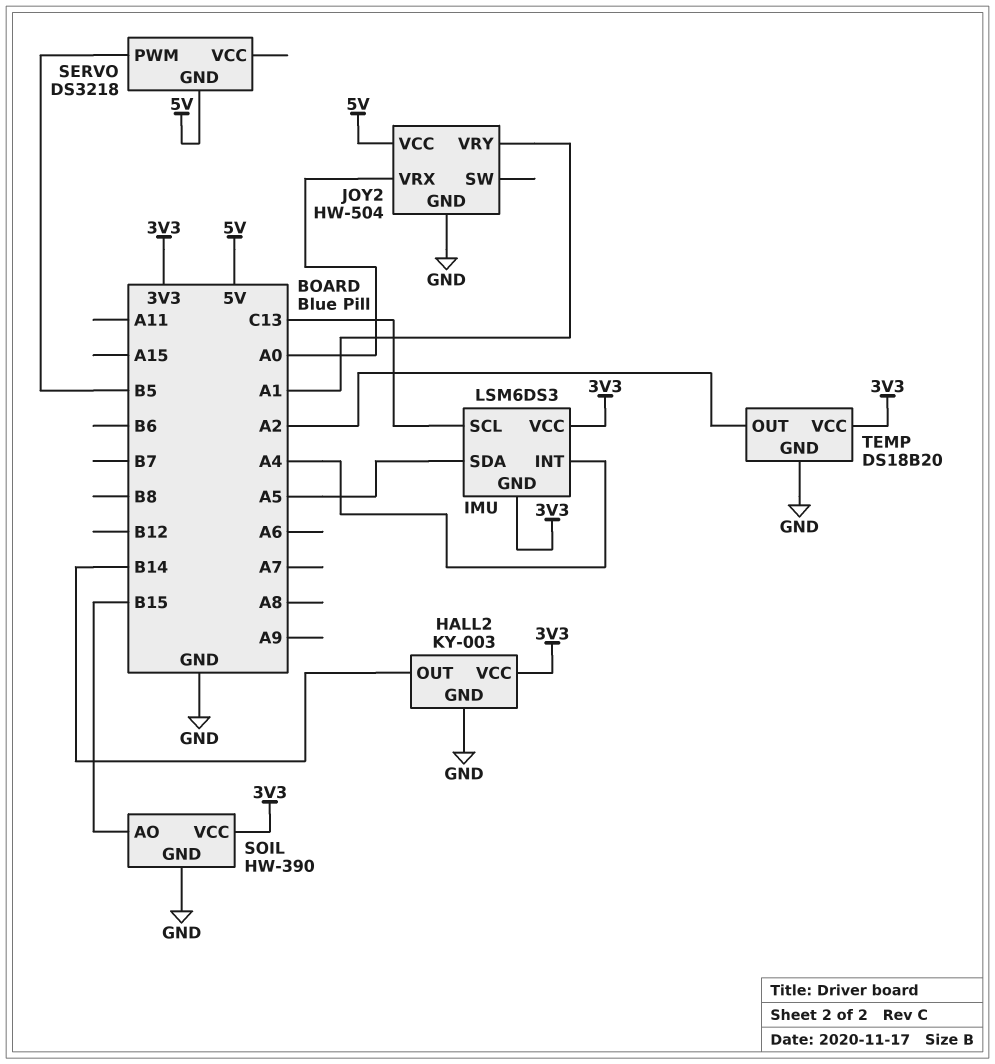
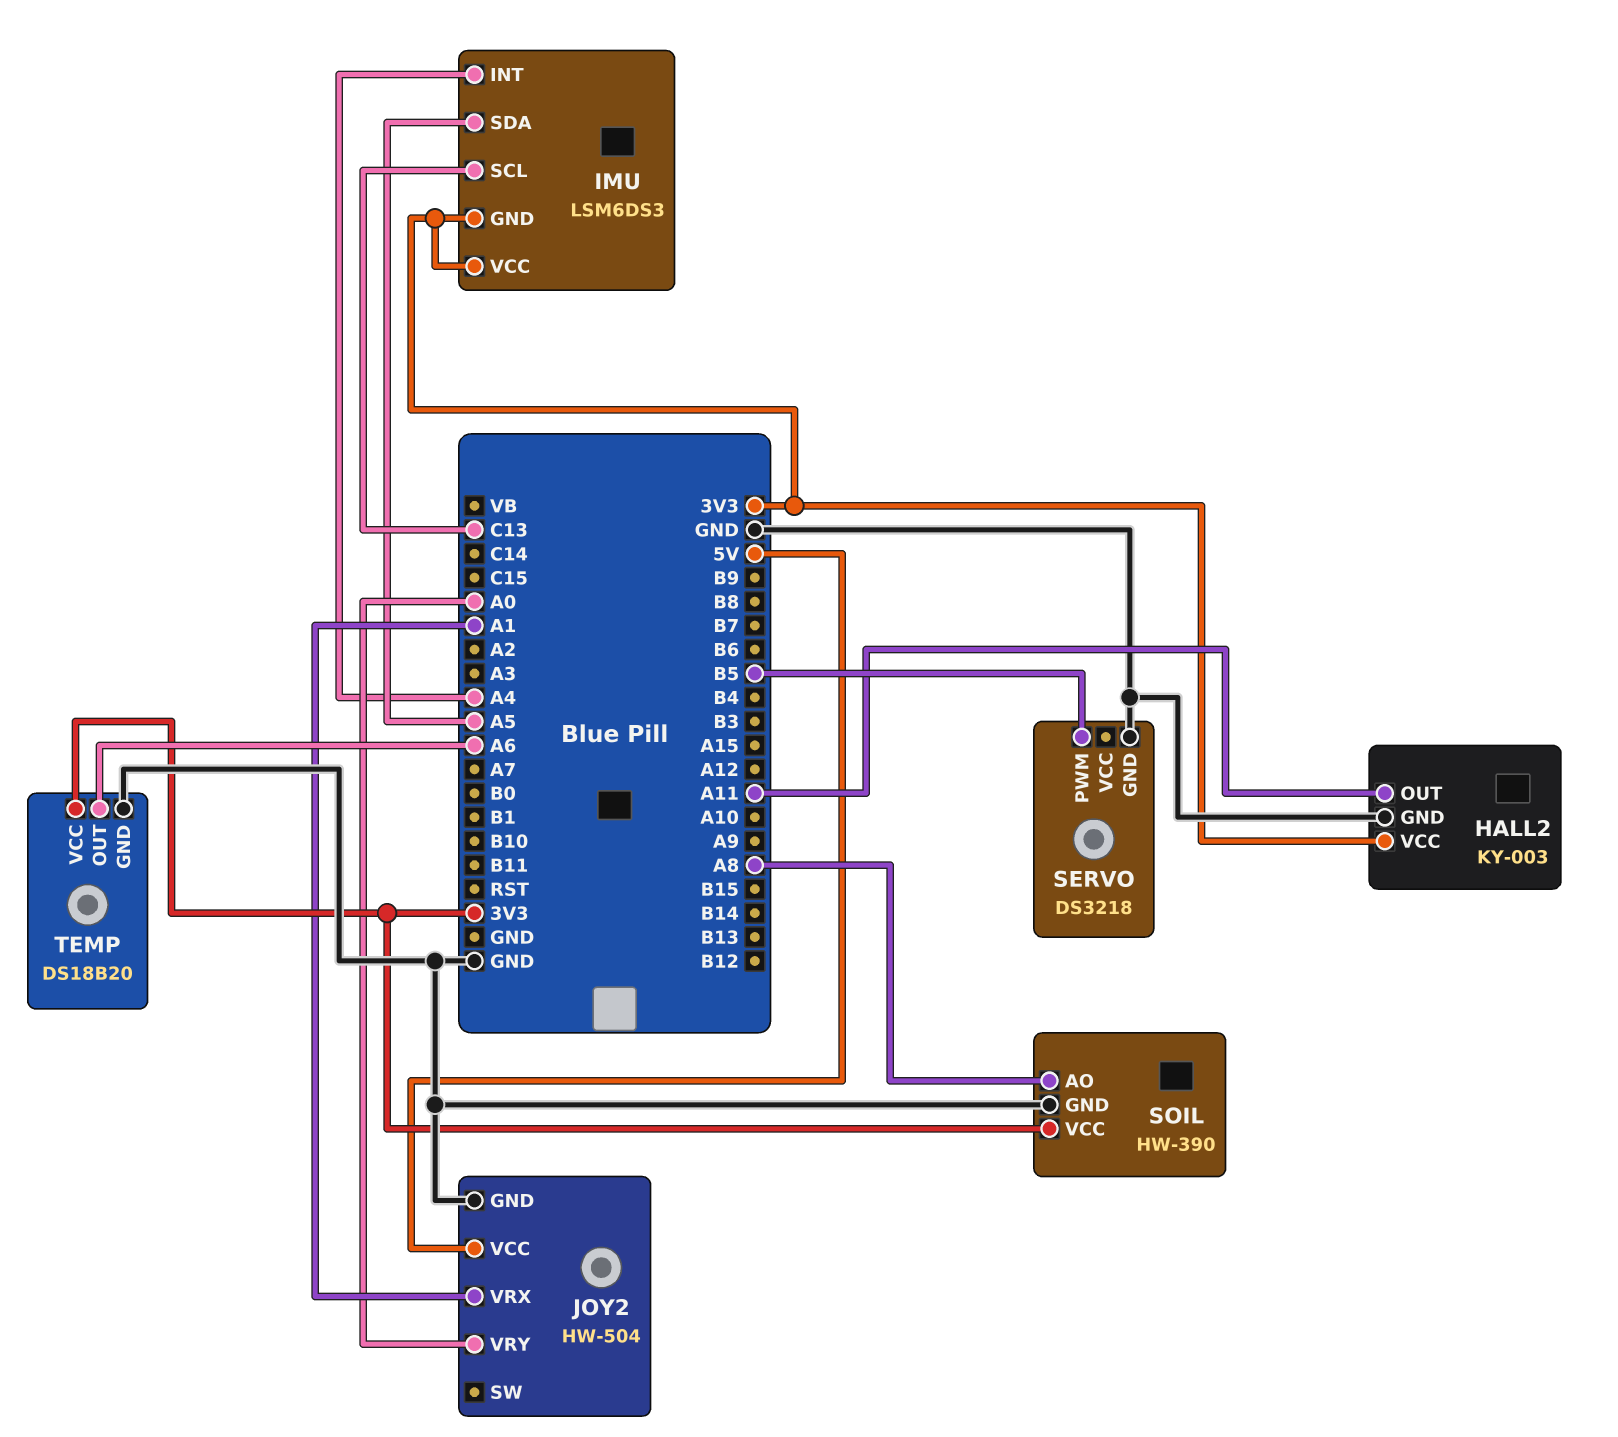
HALL2 pin OUT: B14 -> A11
JOY2 pin VRX: A0 -> A1
JOY2 pin VRY: A1 -> A0
SERVO pin GND: 5V -> GND
SOIL pin AO: B15 -> A8
TEMP pin OUT: A2 -> A6

